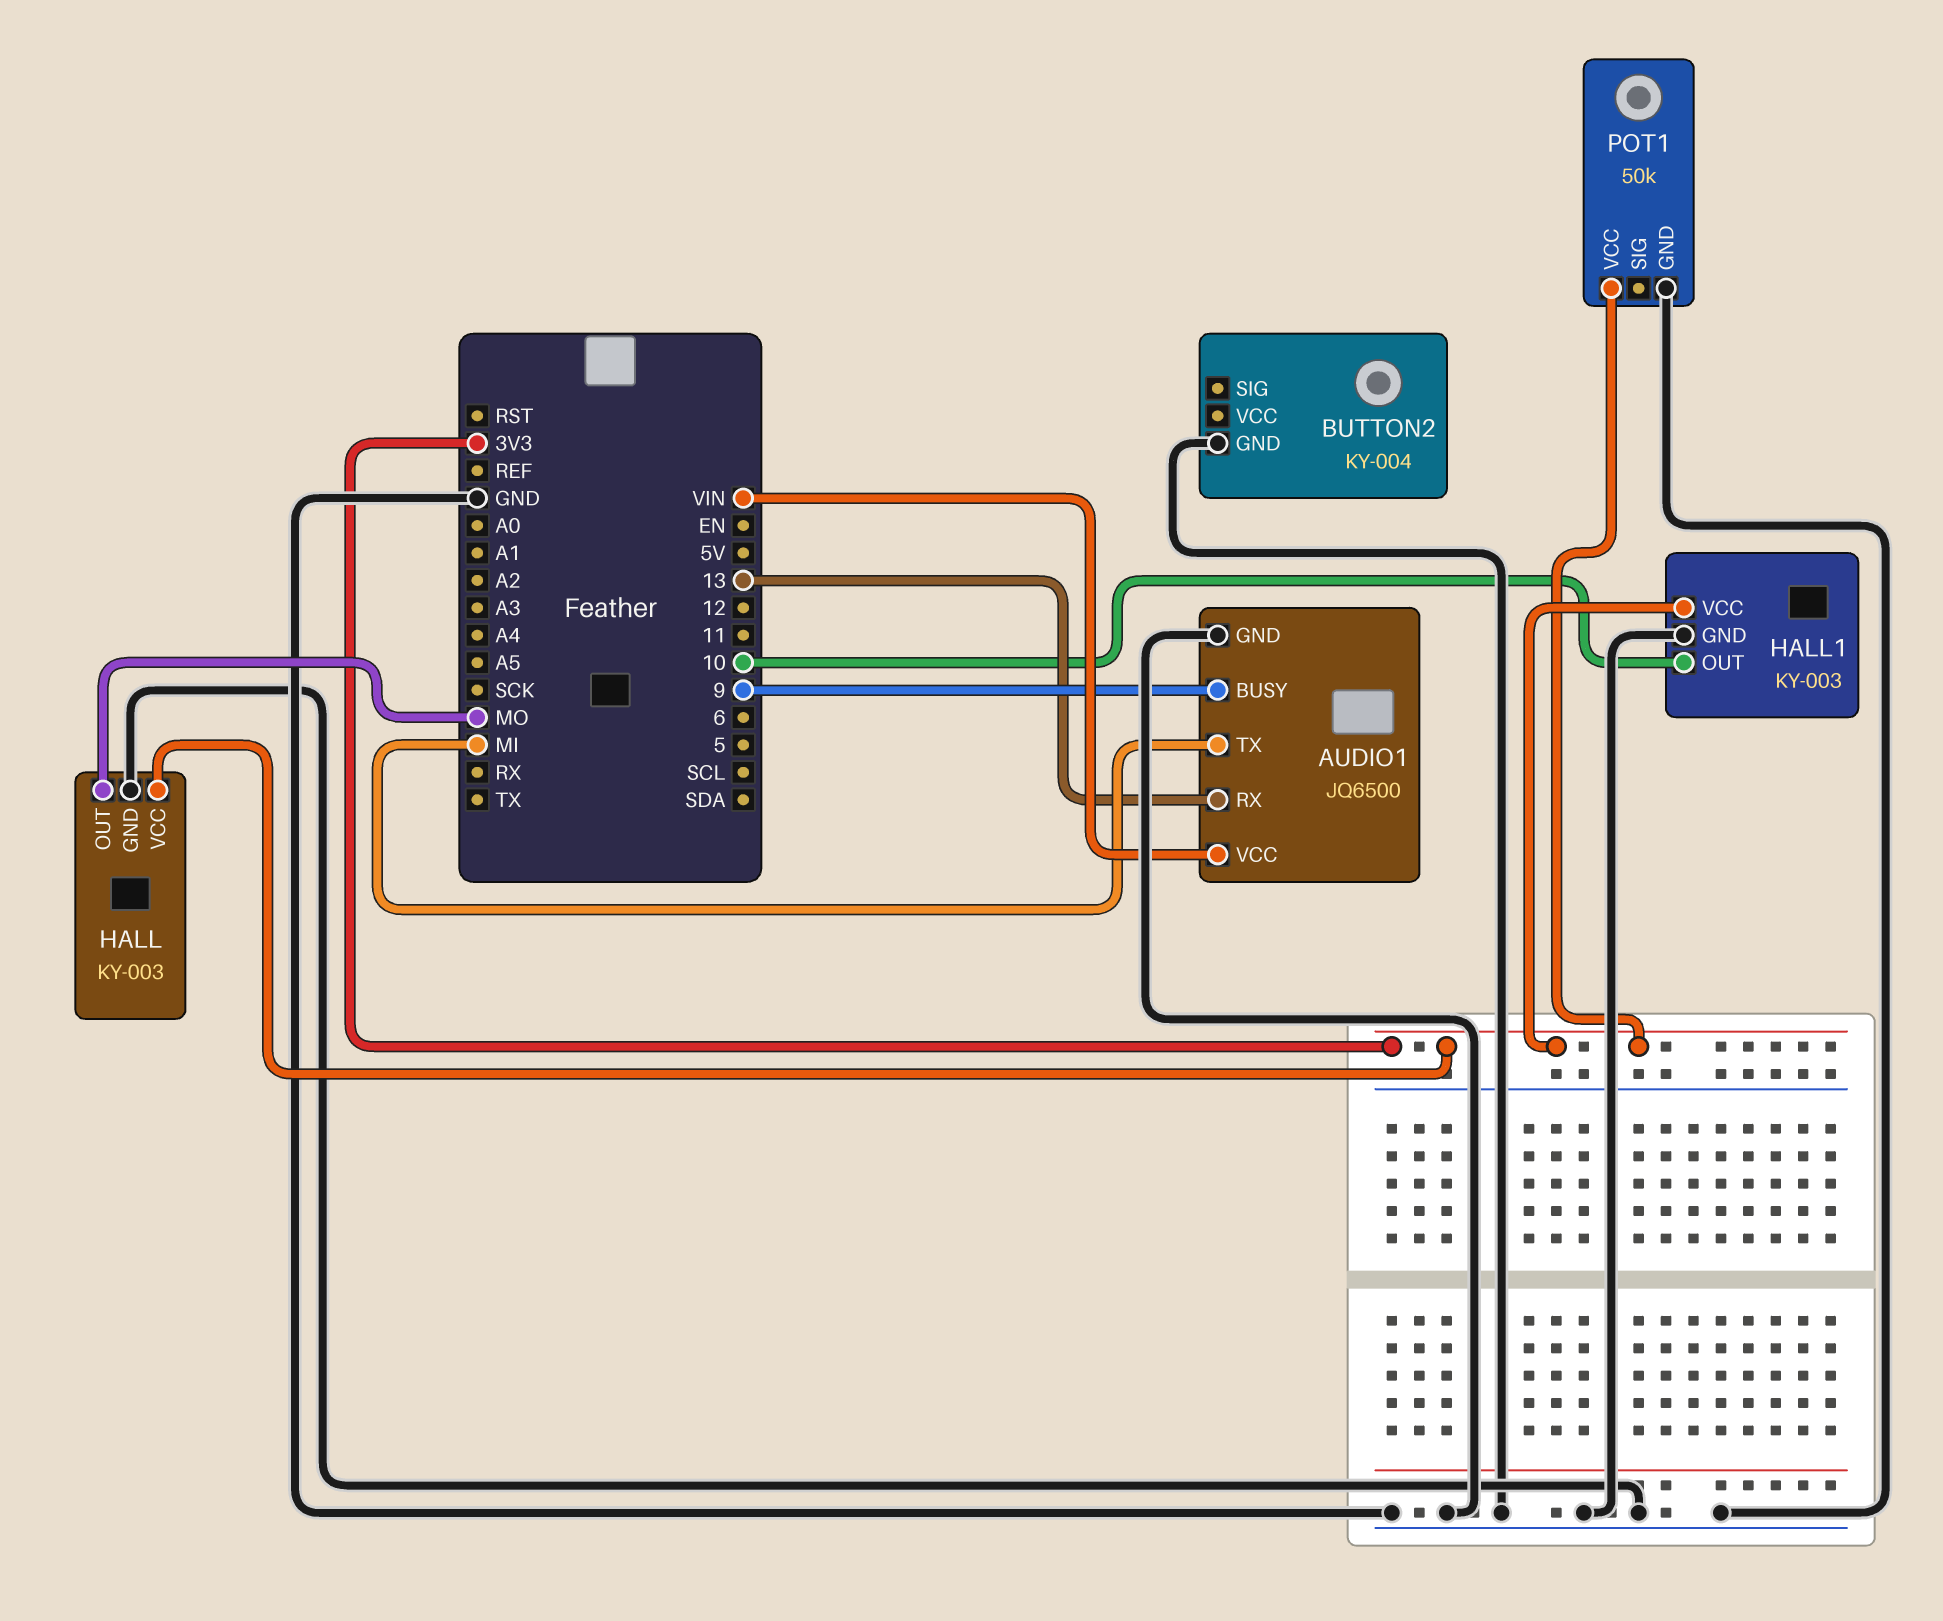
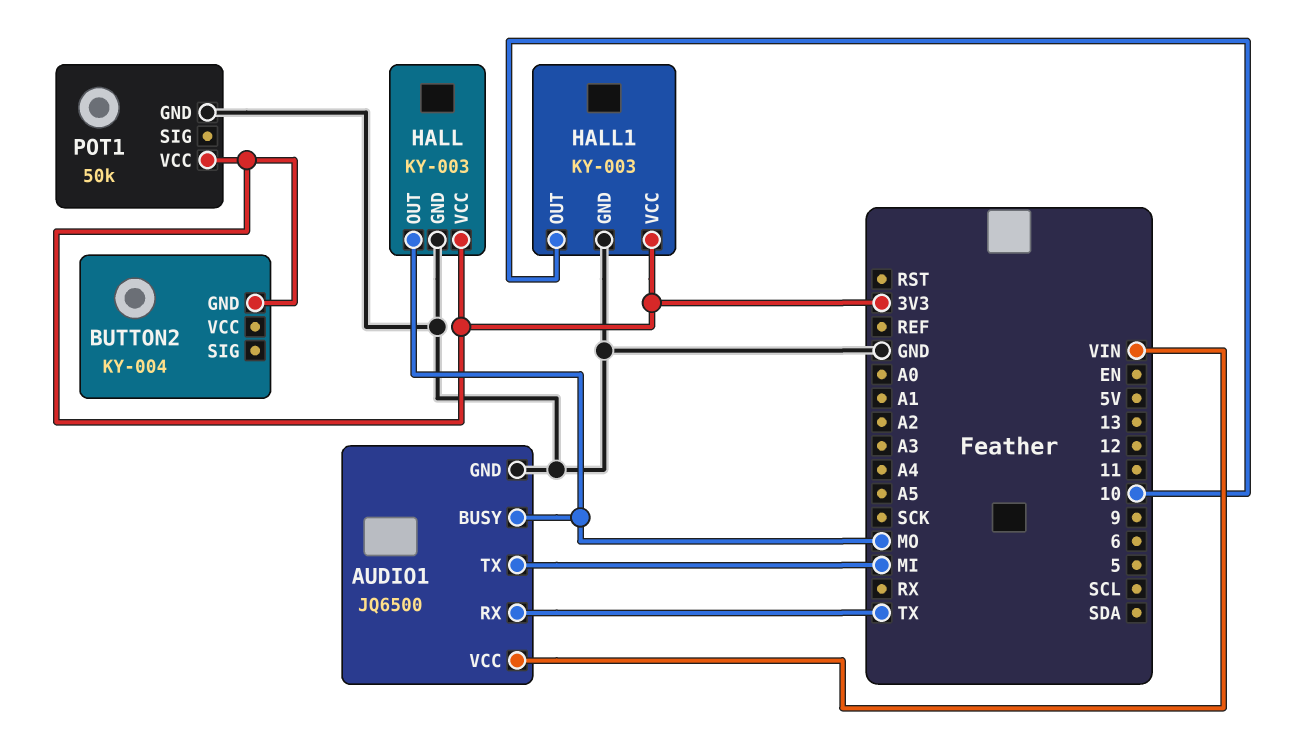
AUDIO1 pin BUSY: 9 -> MO
AUDIO1 pin RX: 13 -> TX
BUTTON2 pin GND: GND -> 3V3

